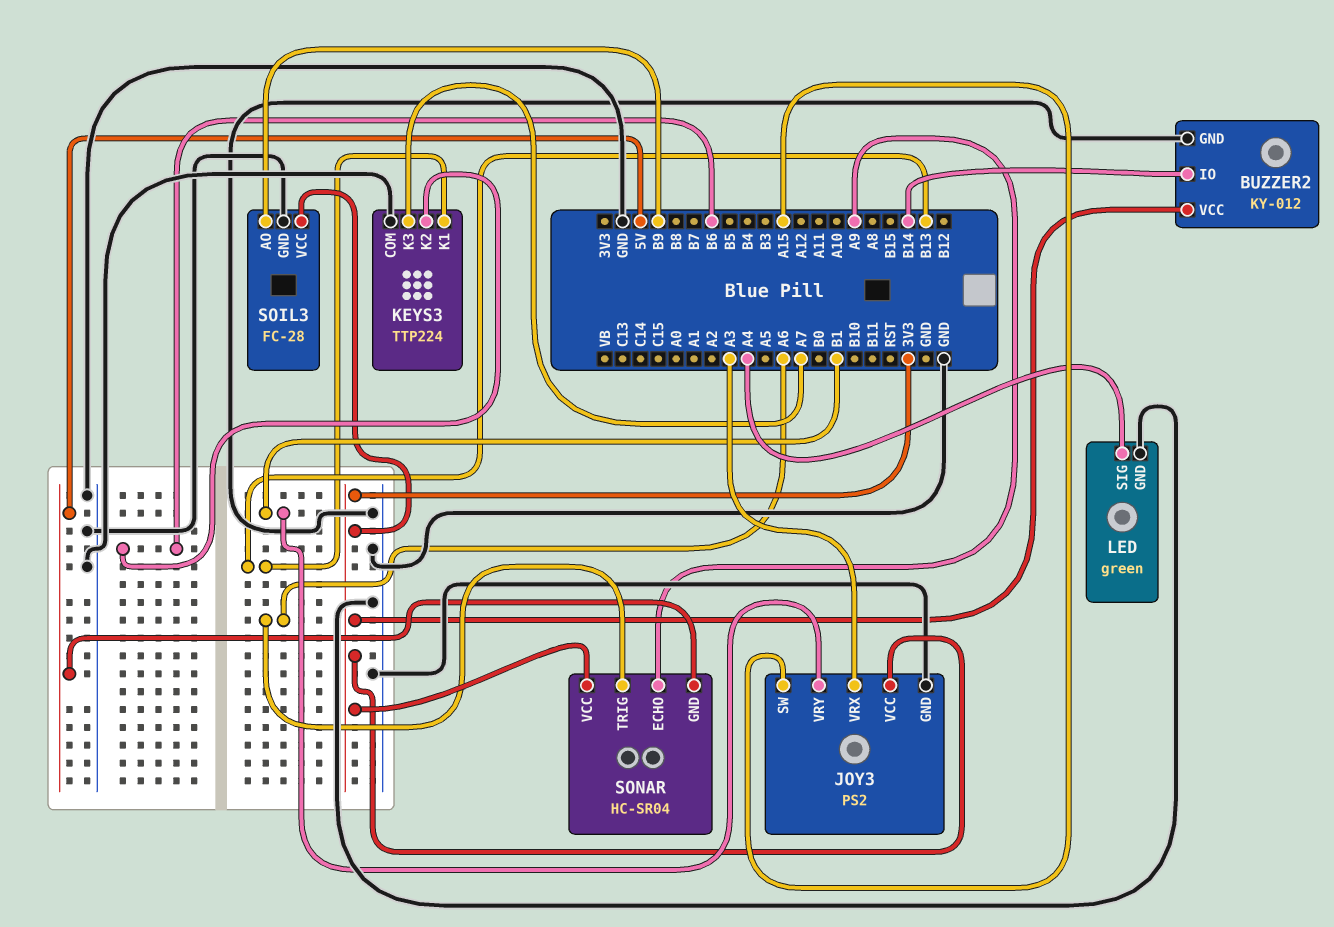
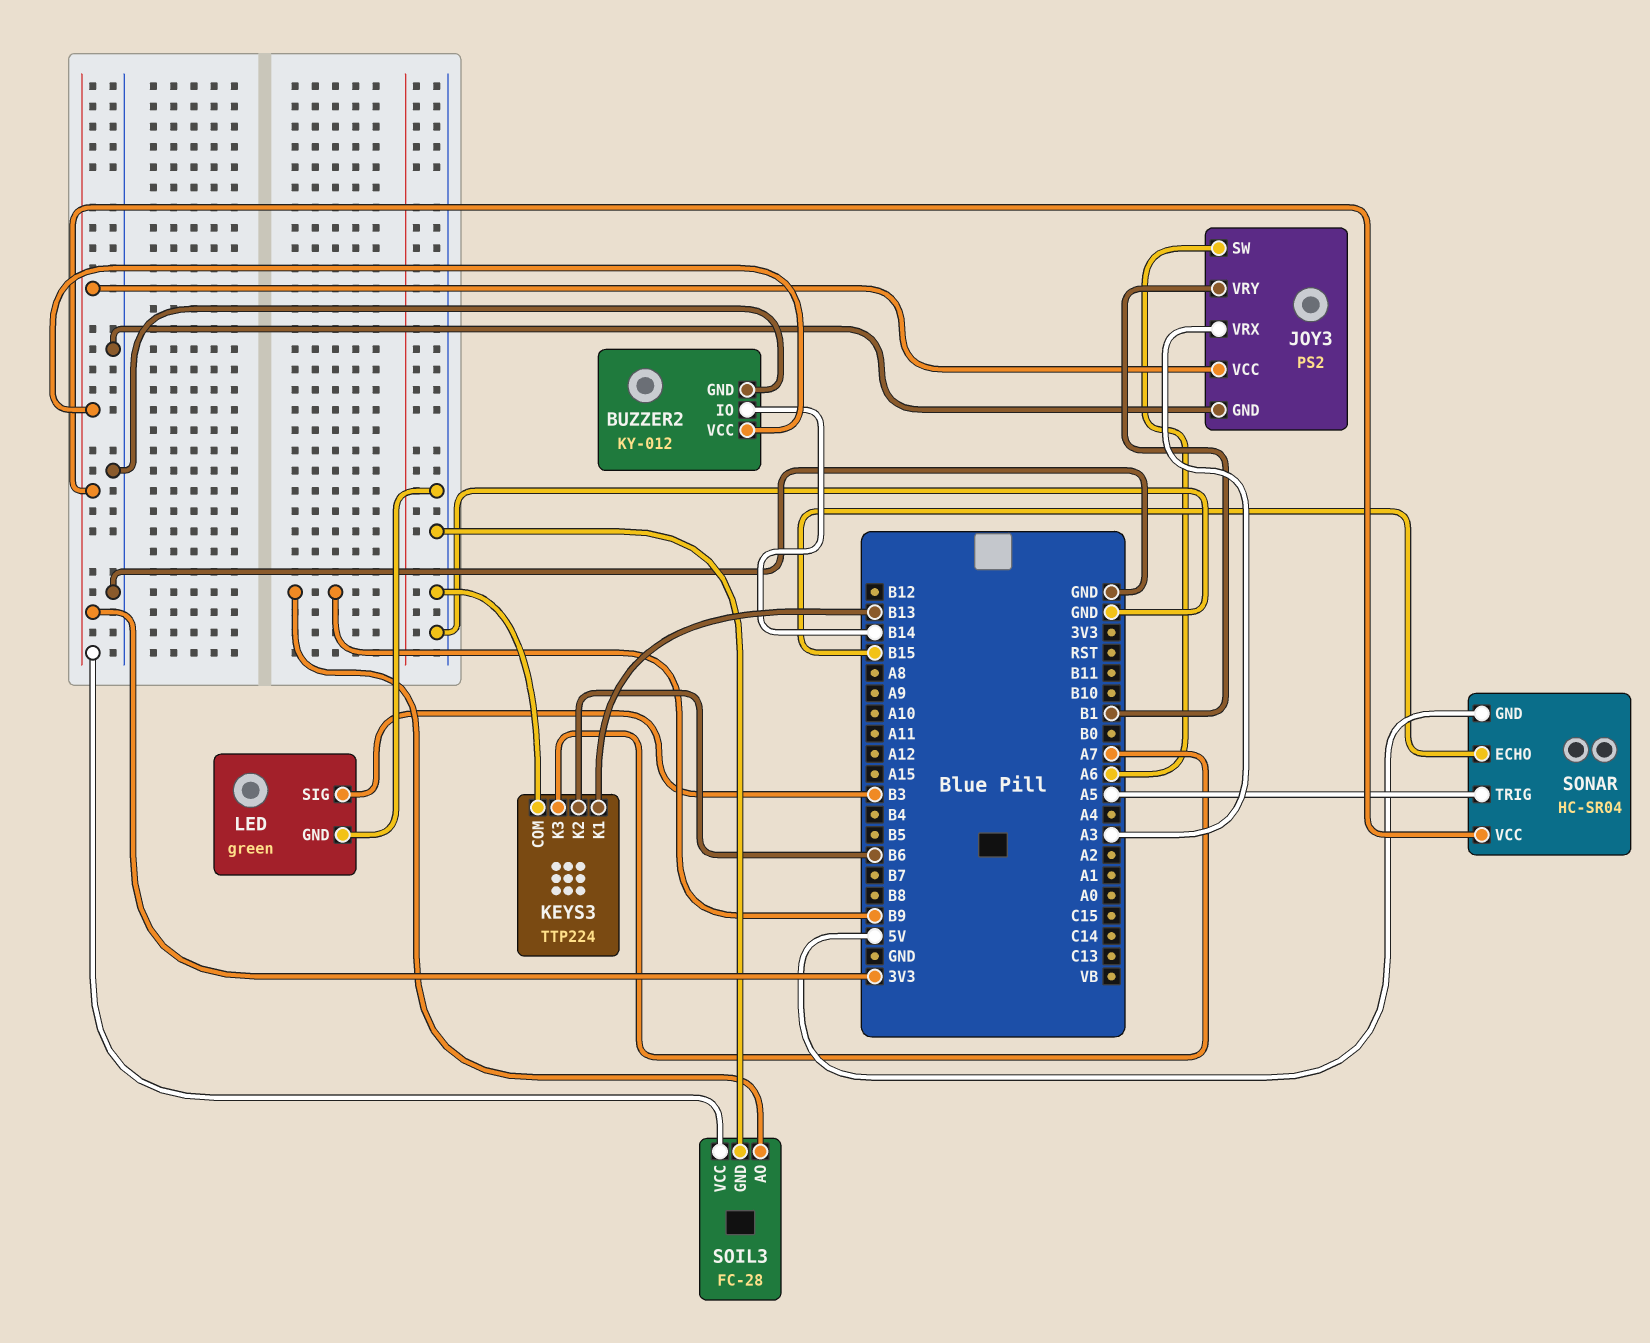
JOY3 pin SW: A15 -> A6
LED pin SIG: A4 -> B3
SONAR pin ECHO: A9 -> B15
SONAR pin TRIG: A6 -> A5

